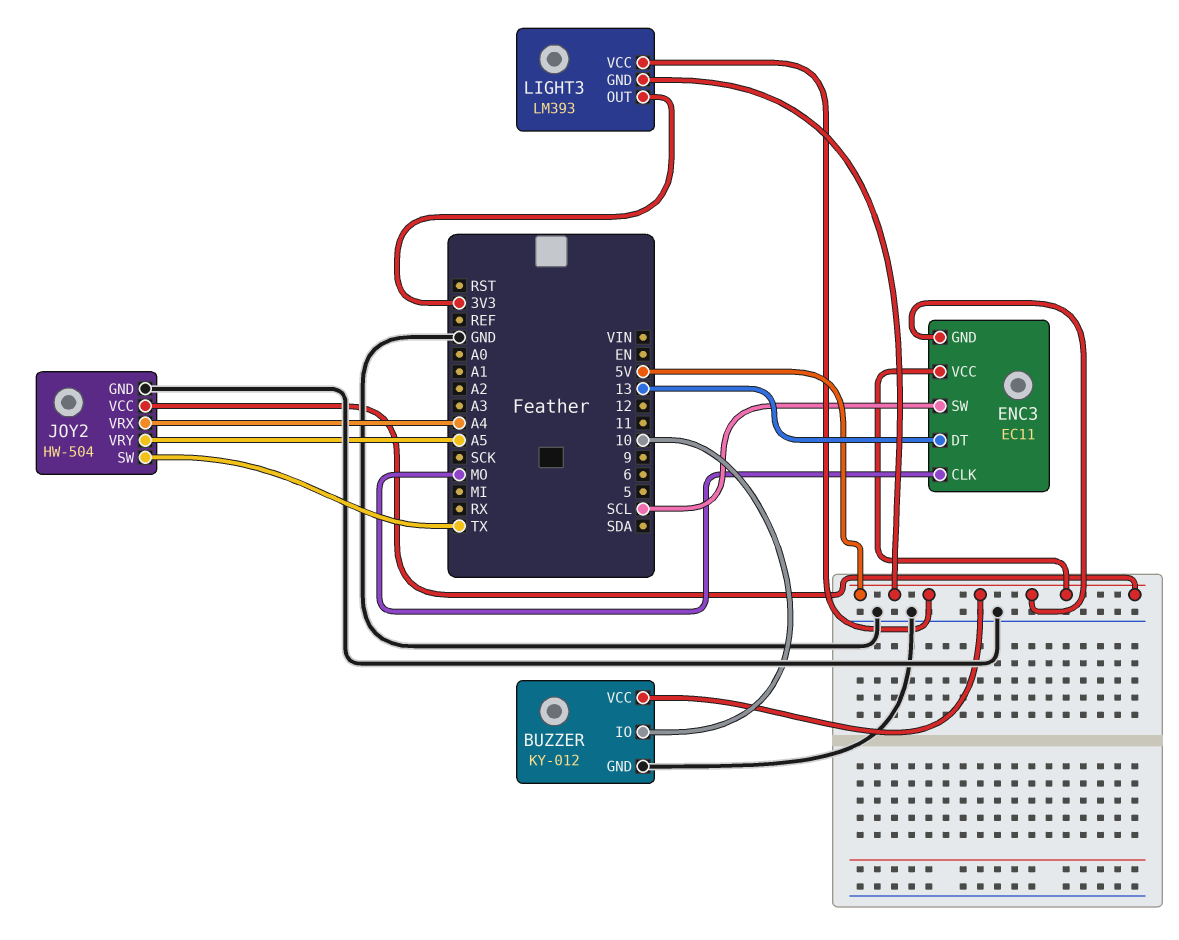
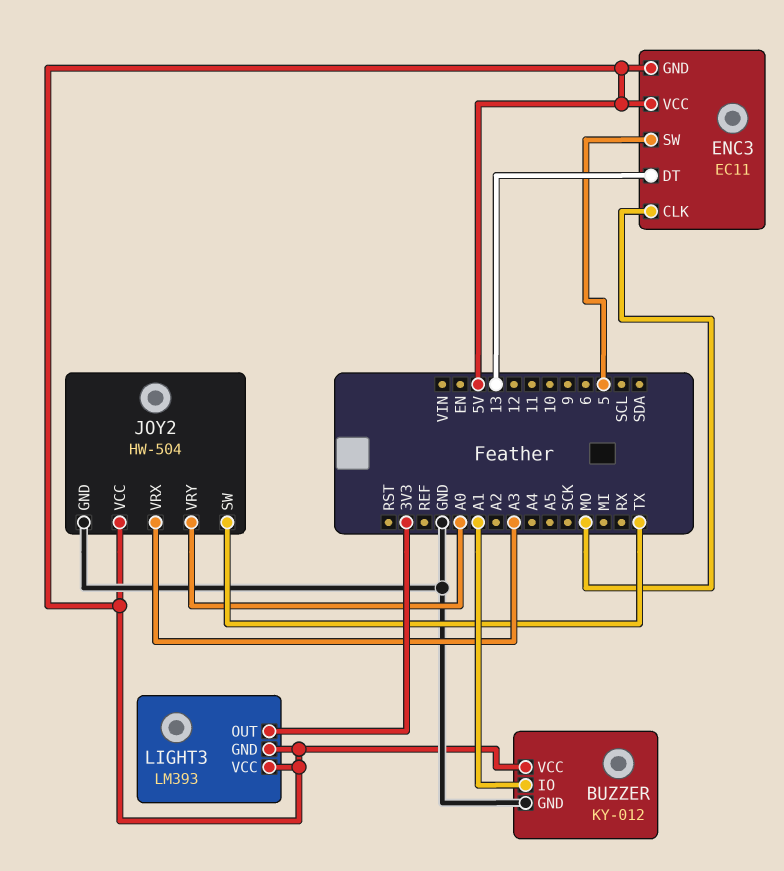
BUZZER pin IO: 10 -> A1
ENC3 pin SW: SCL -> 5
JOY2 pin VRX: A4 -> A3
JOY2 pin VRY: A5 -> A0

